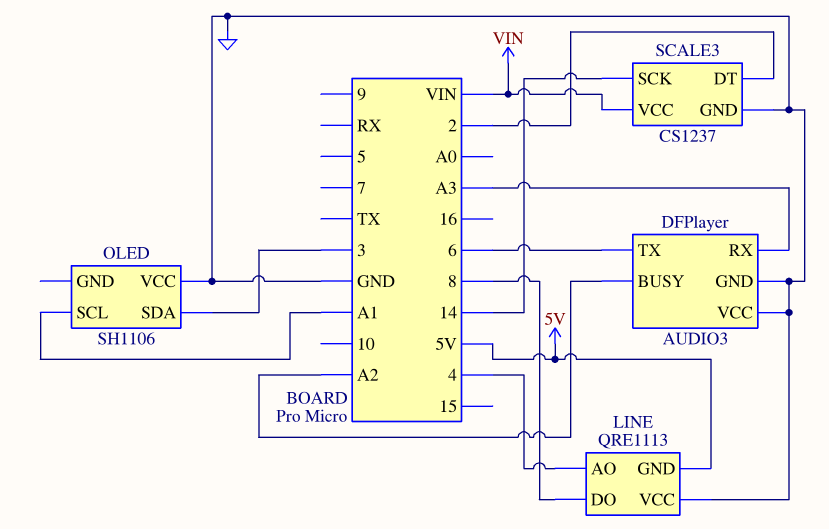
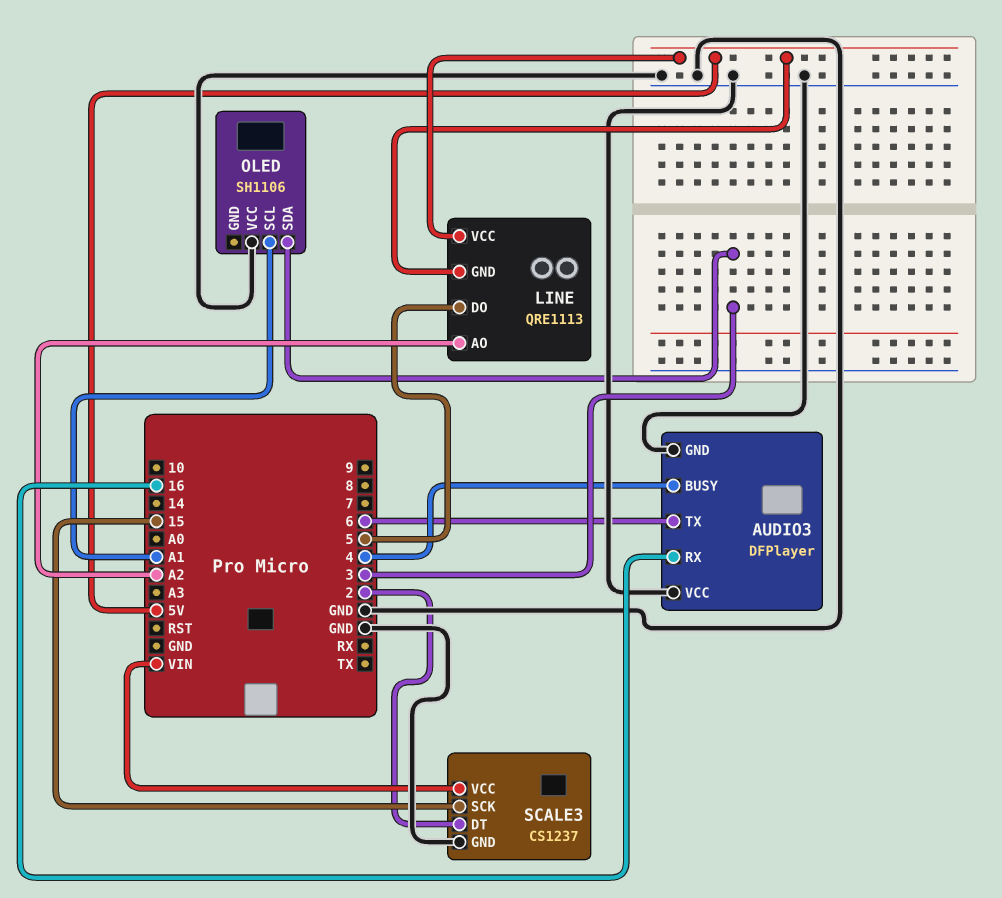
AUDIO3 pin BUSY: A2 -> 4
AUDIO3 pin RX: A3 -> 16
LINE pin AO: 4 -> A2
LINE pin DO: 8 -> 5
LINE pin VCC: GND -> 5V
SCALE3 pin SCK: 14 -> 15

